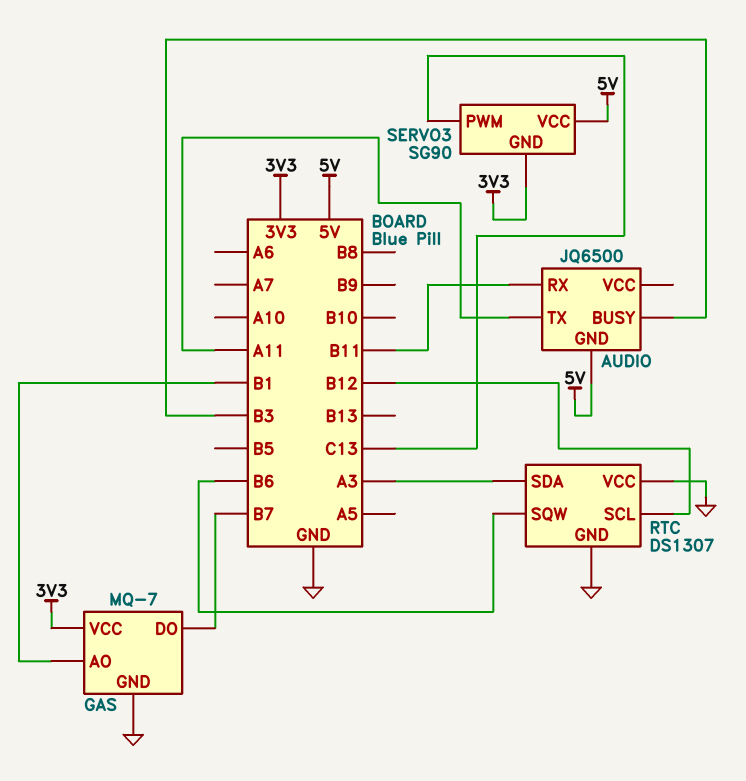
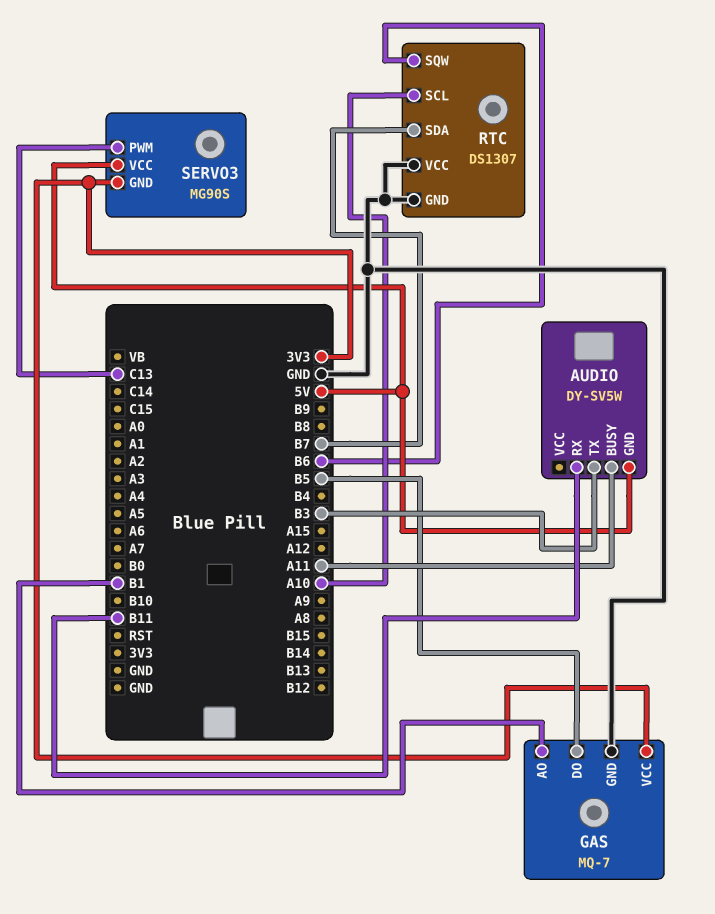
AUDIO: JQ6500 -> DY-SV5W
AUDIO pin BUSY: B3 -> A11
AUDIO pin TX: A11 -> B3
GAS pin DO: B7 -> B5
RTC pin SCL: B12 -> A10
RTC pin SDA: A3 -> B7
SERVO3: SG90 -> MG90S

